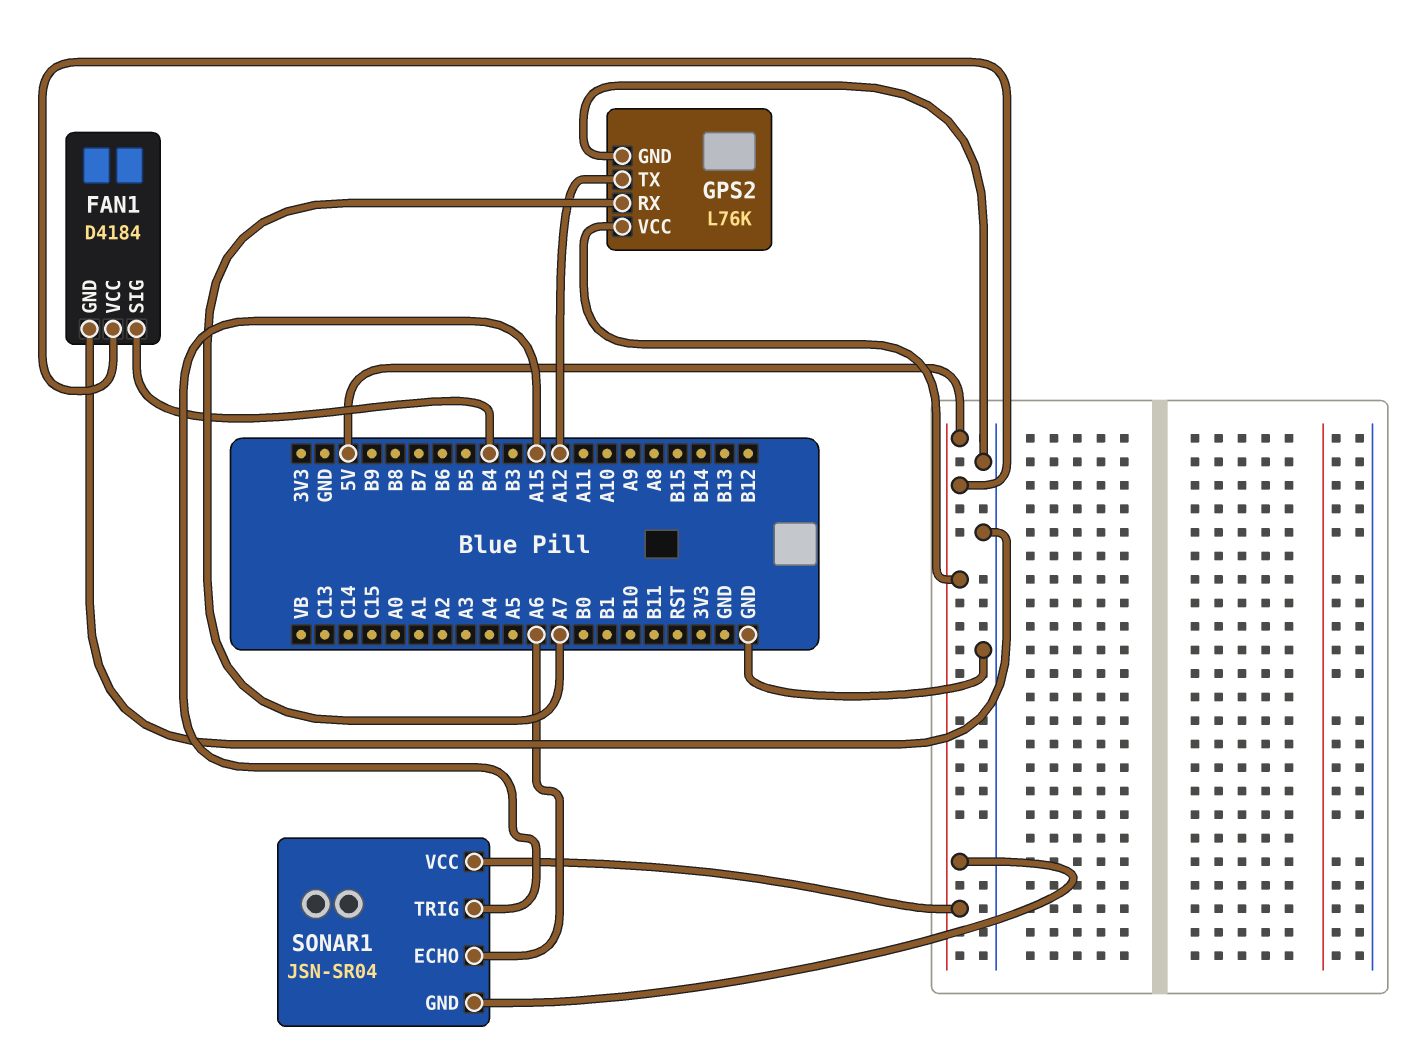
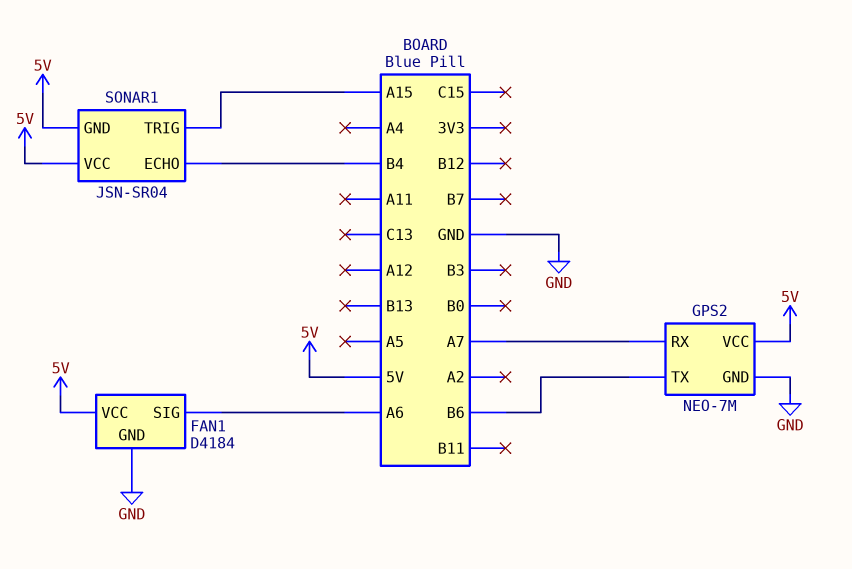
FAN1 pin SIG: B4 -> A6
GPS2: L76K -> NEO-7M
GPS2 pin TX: A12 -> B6
SONAR1 pin ECHO: A6 -> B4

